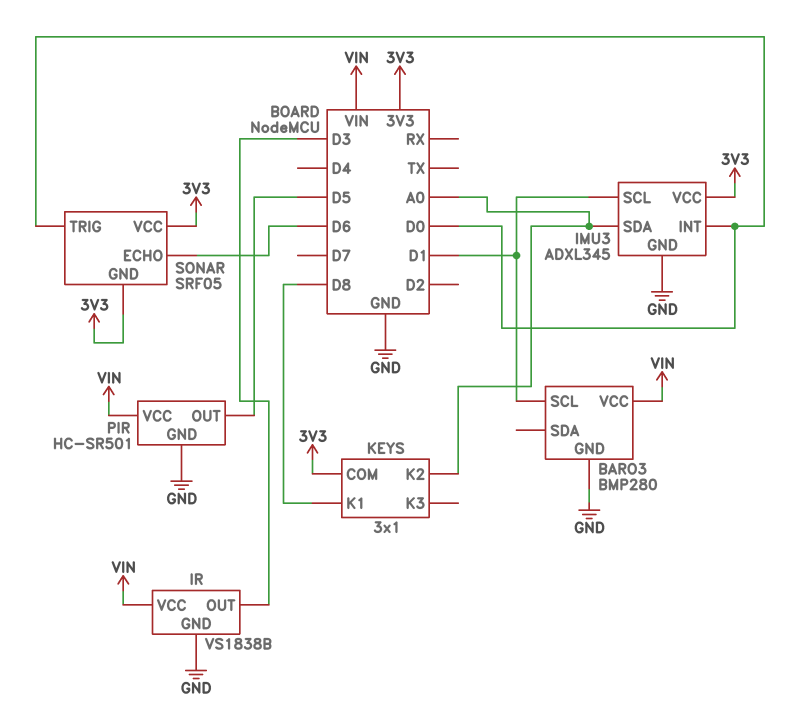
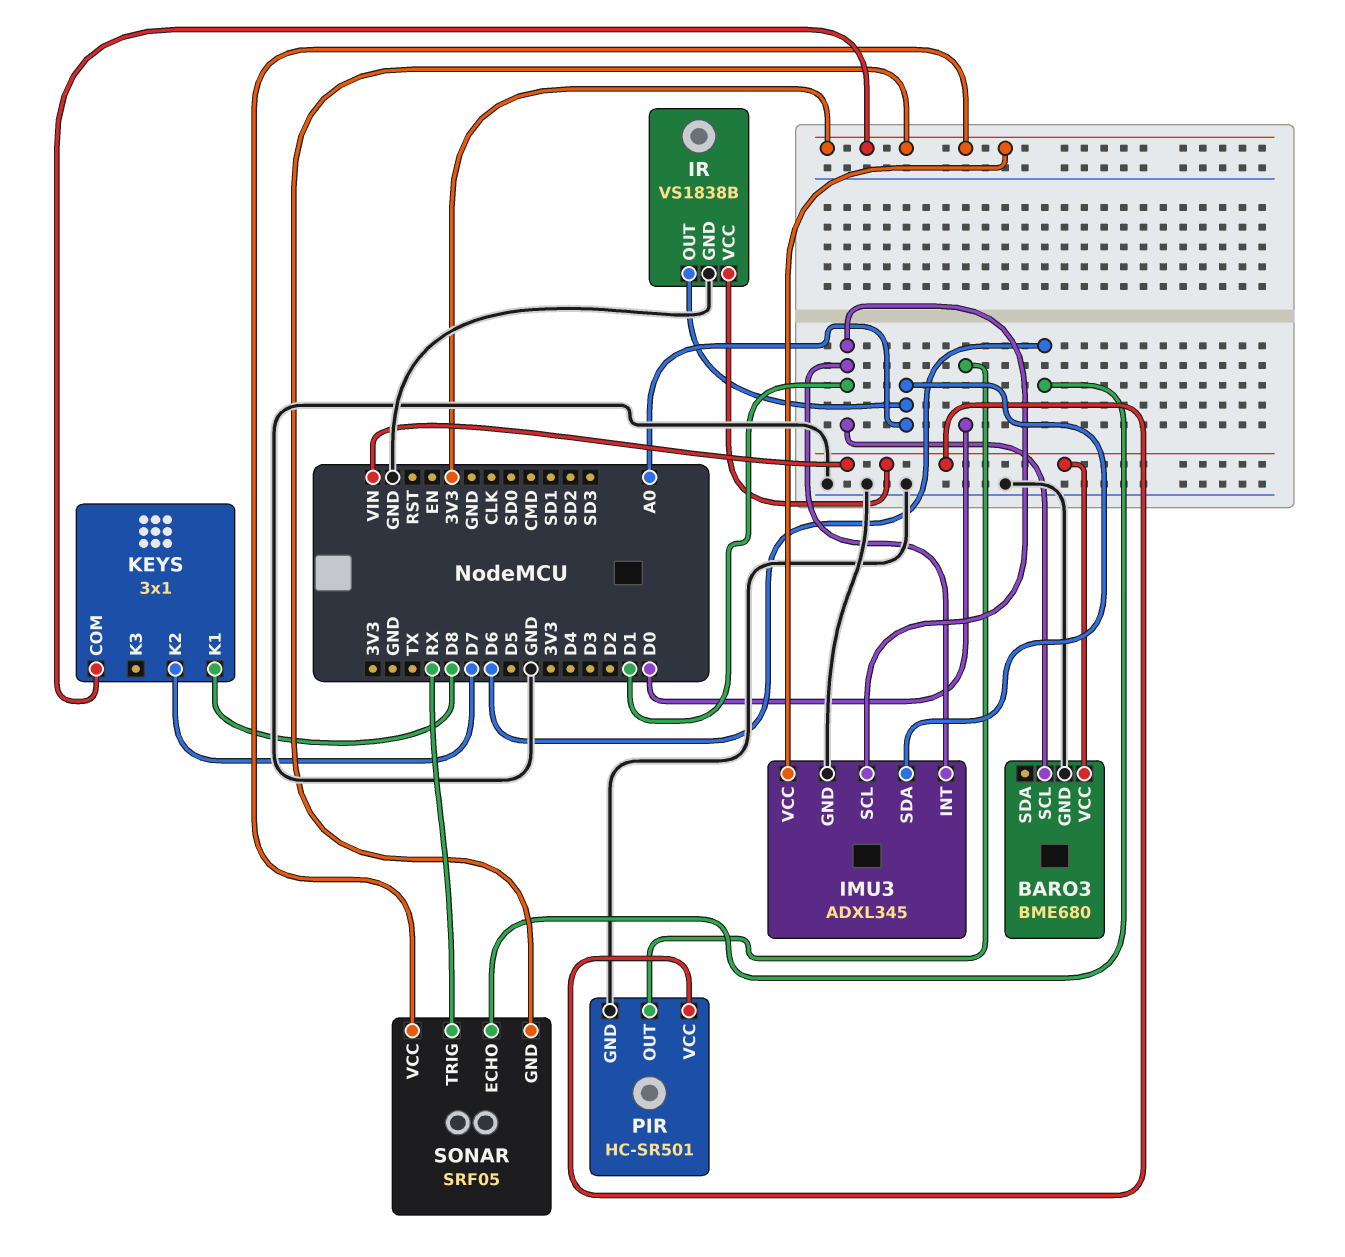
BARO3: BMP280 -> BME680
IMU3 pin INT: D0 -> D1
IR pin OUT: D3 -> A0
KEYS pin K2: A0 -> D7
PIR pin OUT: D5 -> D0
SONAR pin TRIG: D0 -> RX

